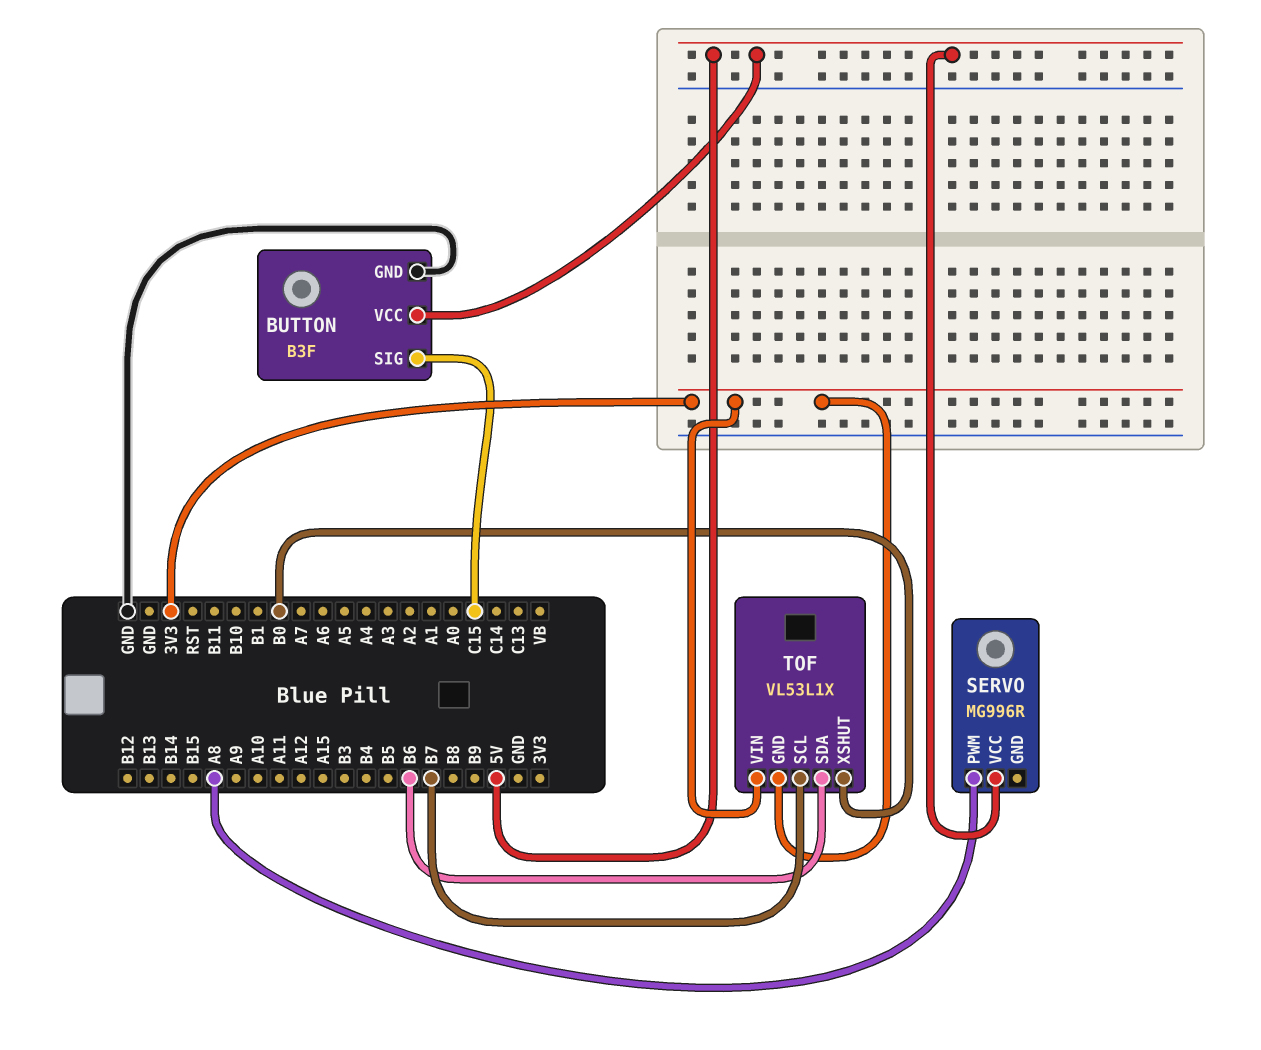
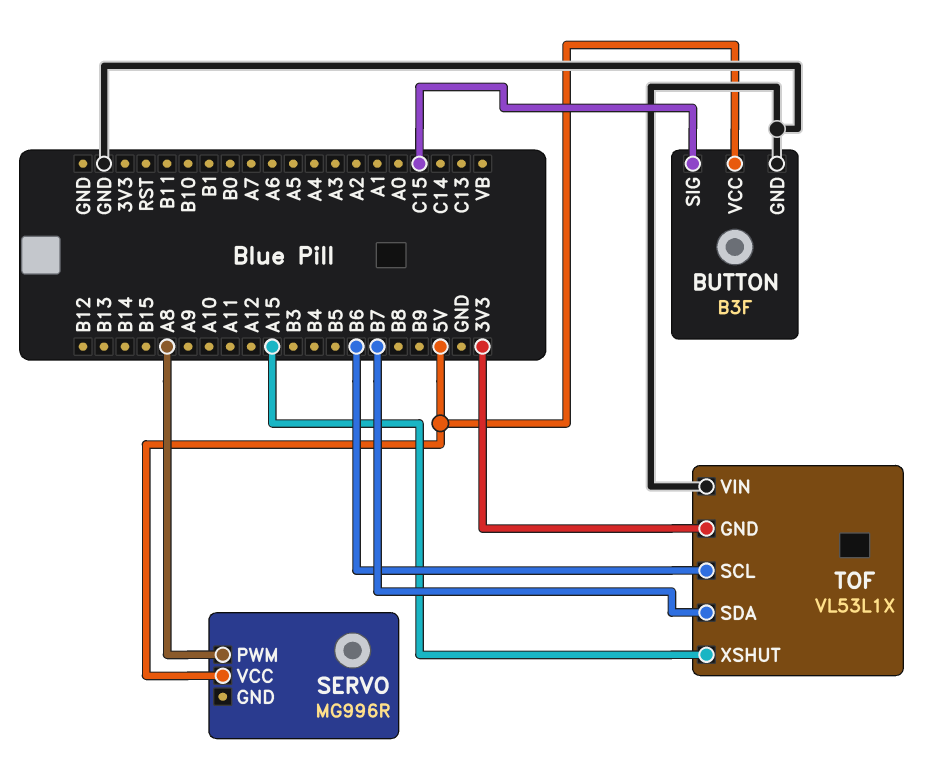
TOF pin SCL: B7 -> B6
TOF pin SDA: B6 -> B7
TOF pin VIN: 3V3 -> GND
TOF pin XSHUT: B0 -> A15

